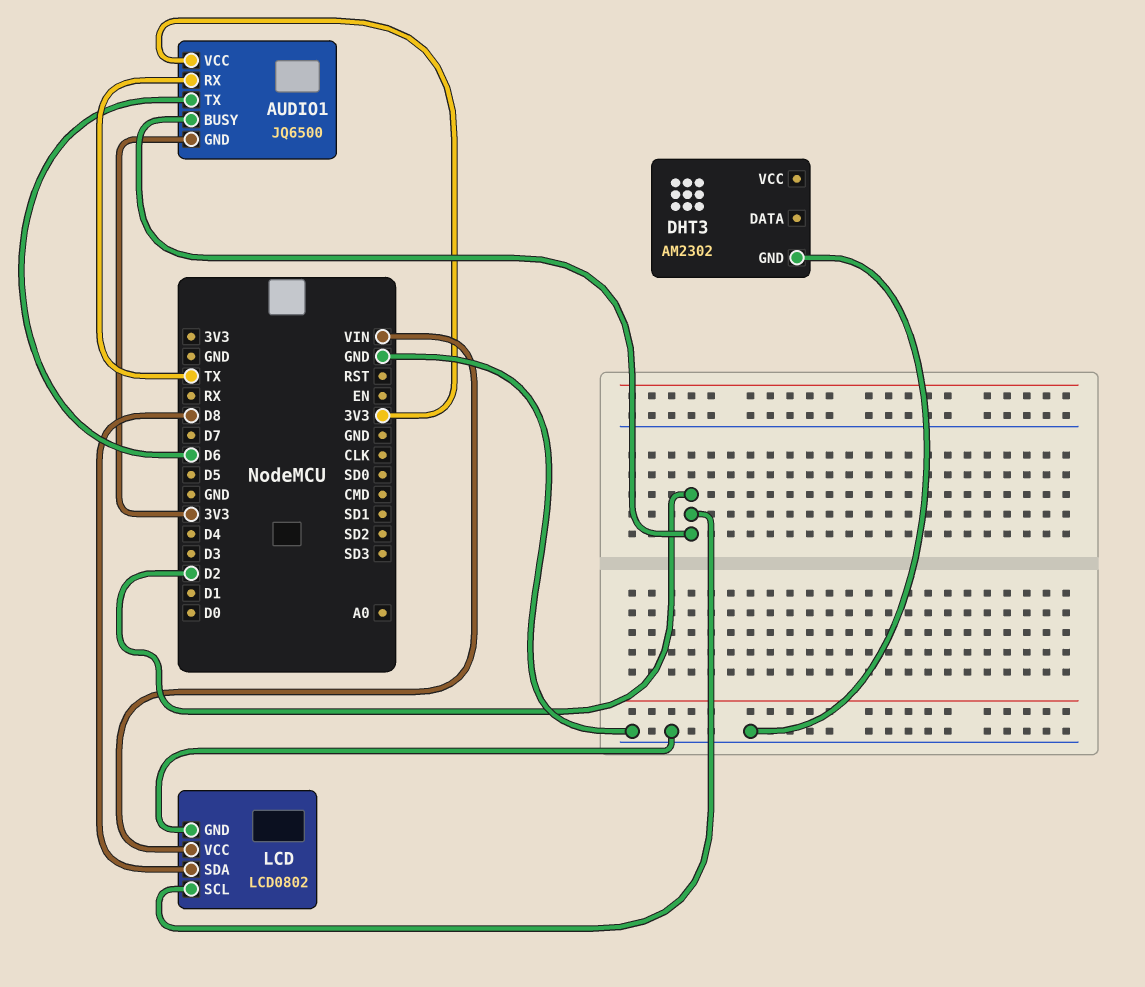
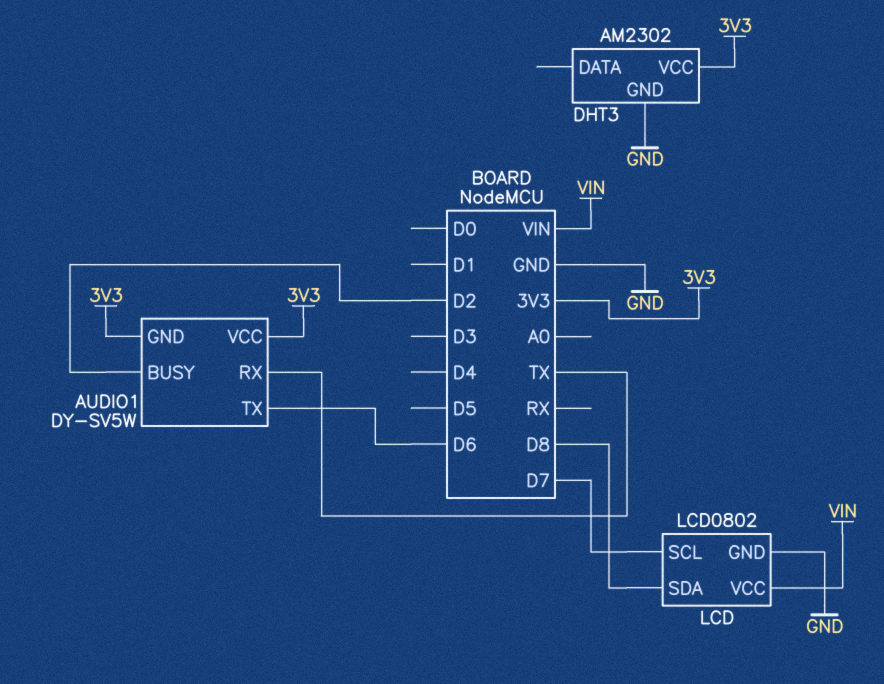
AUDIO1: JQ6500 -> DY-SV5W
DHT3 pin VCC: none -> 3V3
LCD pin SCL: D2 -> D7

